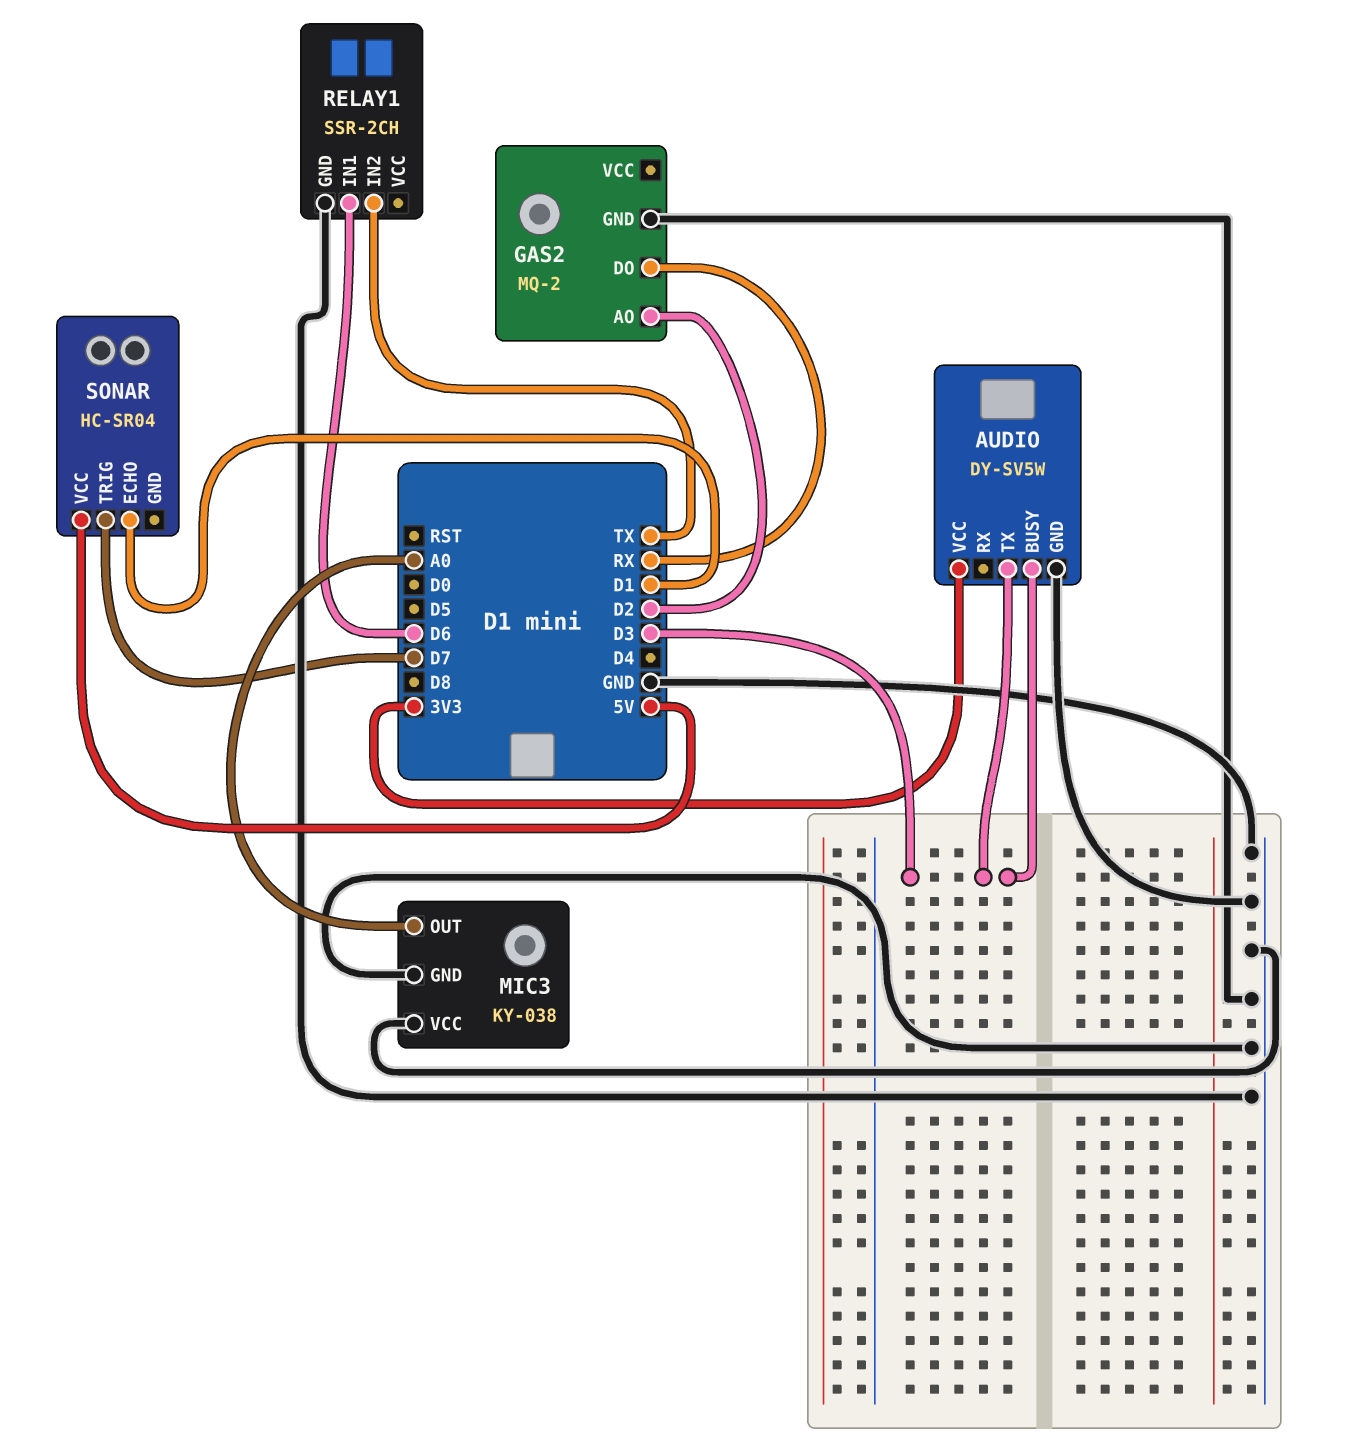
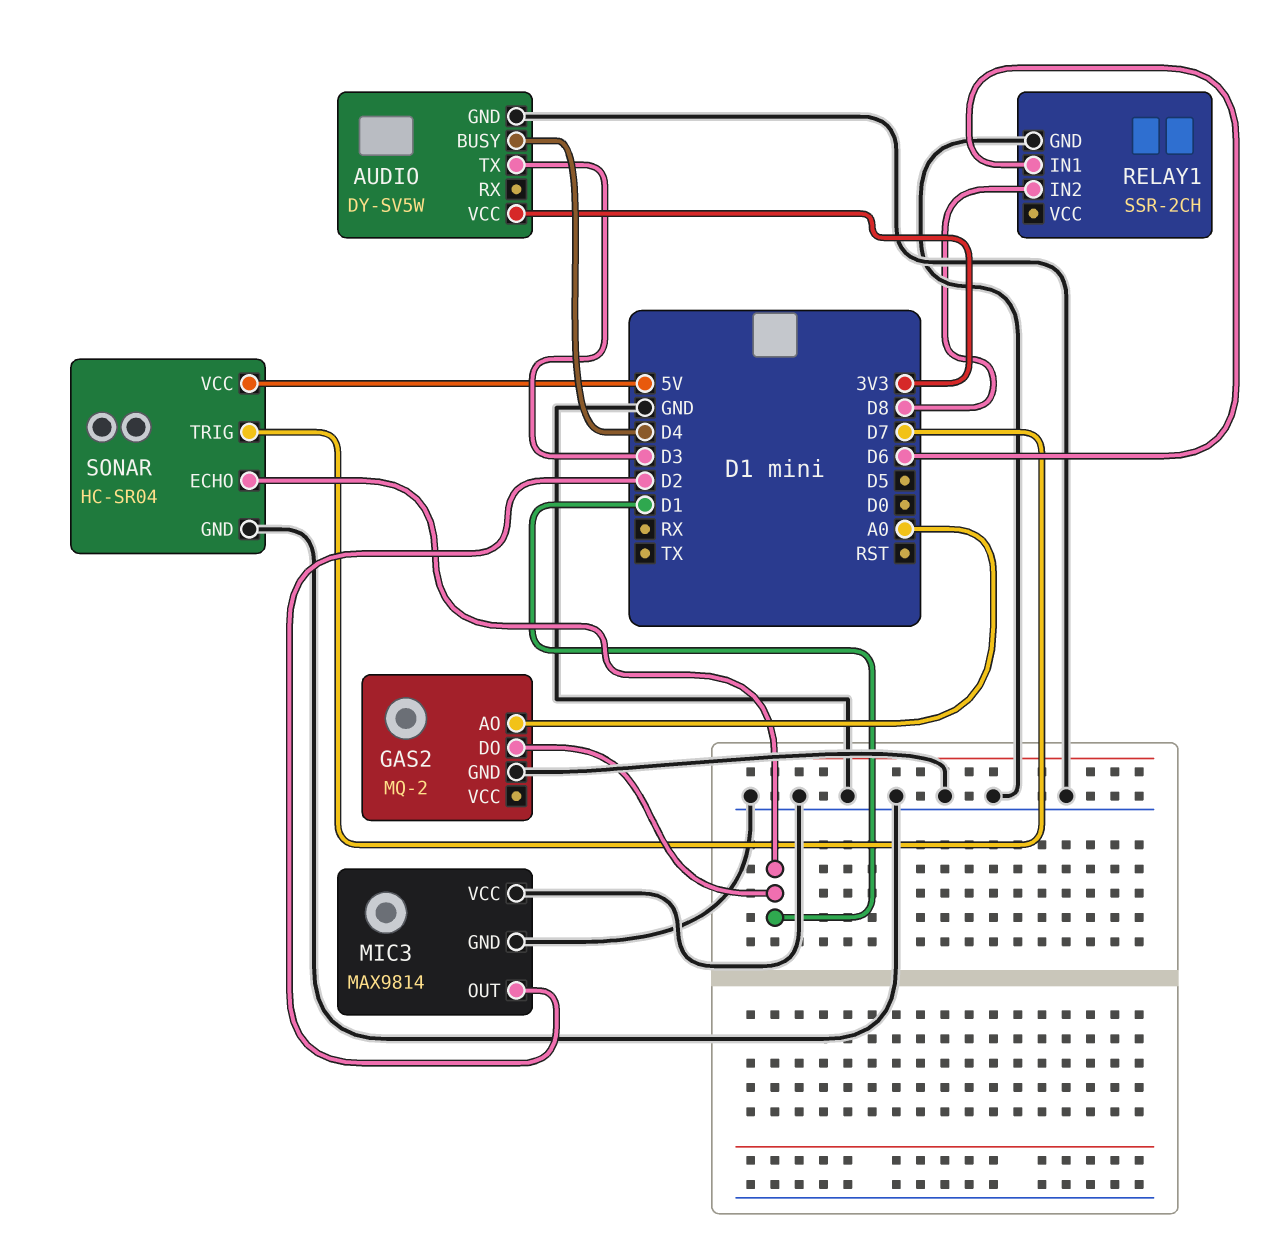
AUDIO pin BUSY: D3 -> D4
GAS2 pin AO: D2 -> A0
GAS2 pin DO: RX -> D1
MIC3: KY-038 -> MAX9814
MIC3 pin OUT: A0 -> D2
RELAY1 pin IN2: TX -> D8
SONAR pin GND: none -> GND

